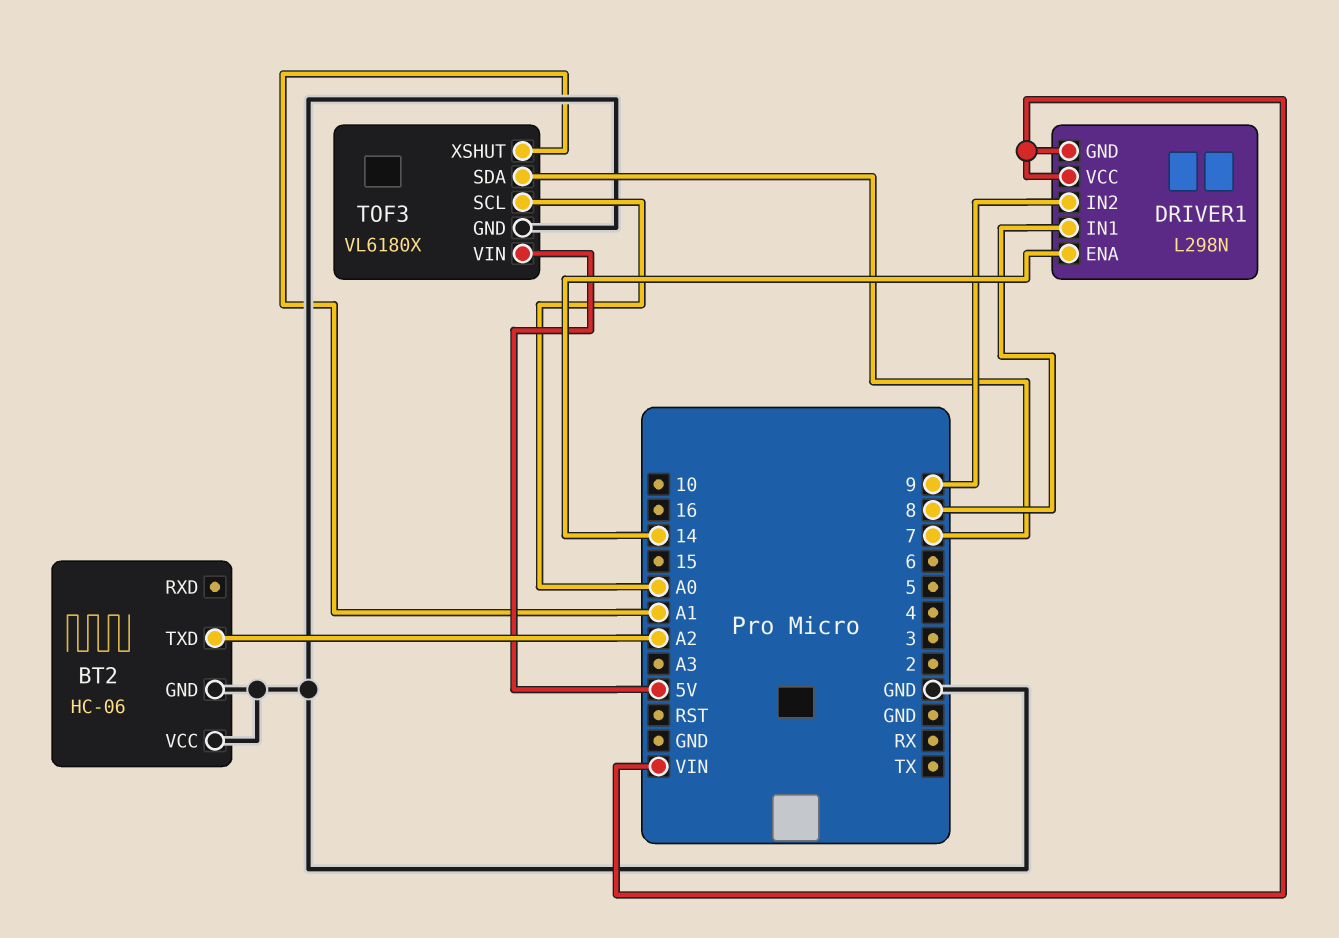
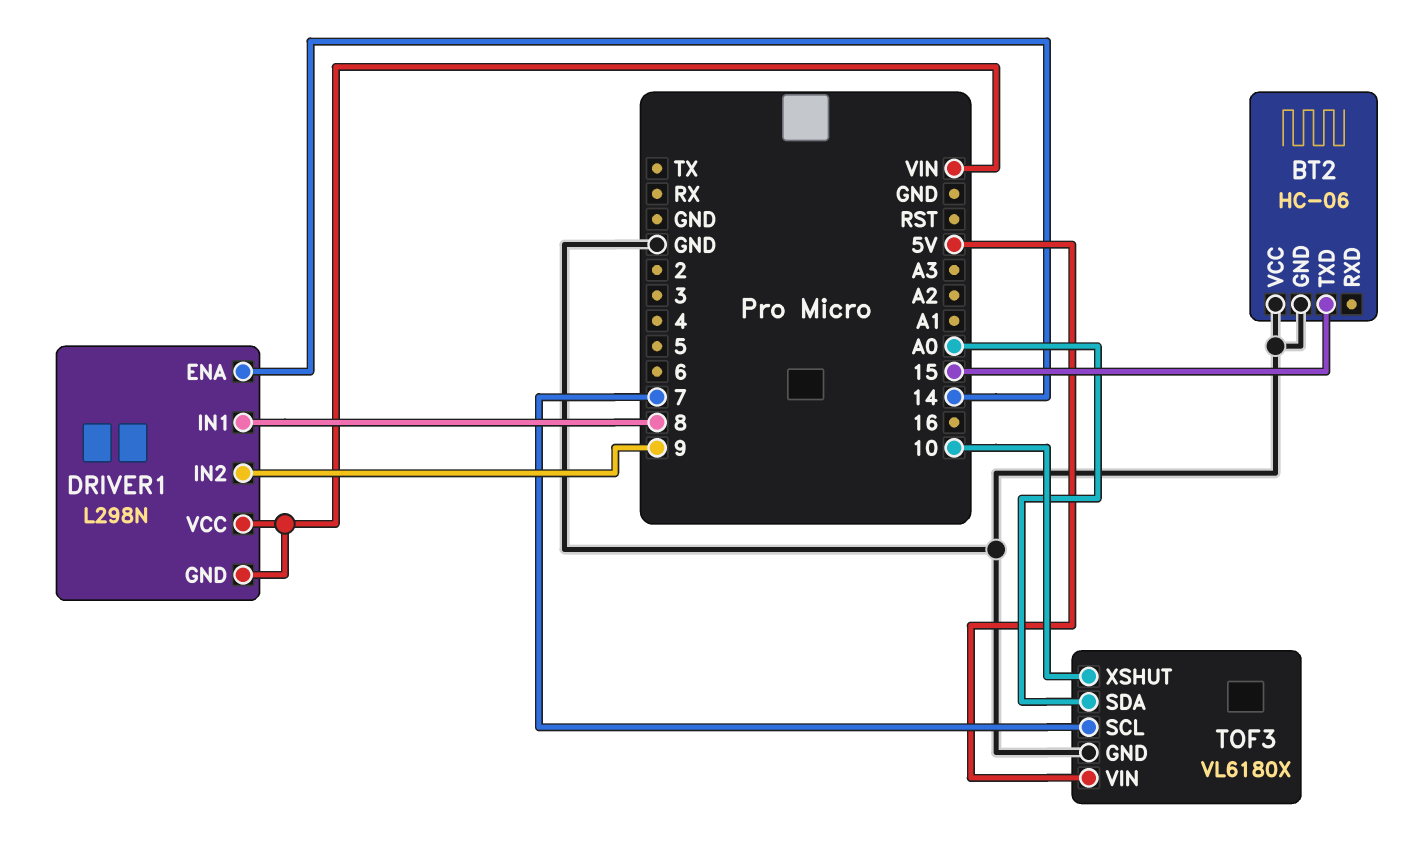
BT2 pin TXD: A2 -> 15
TOF3 pin SCL: A0 -> 7
TOF3 pin SDA: 7 -> A0
TOF3 pin XSHUT: A1 -> 10

